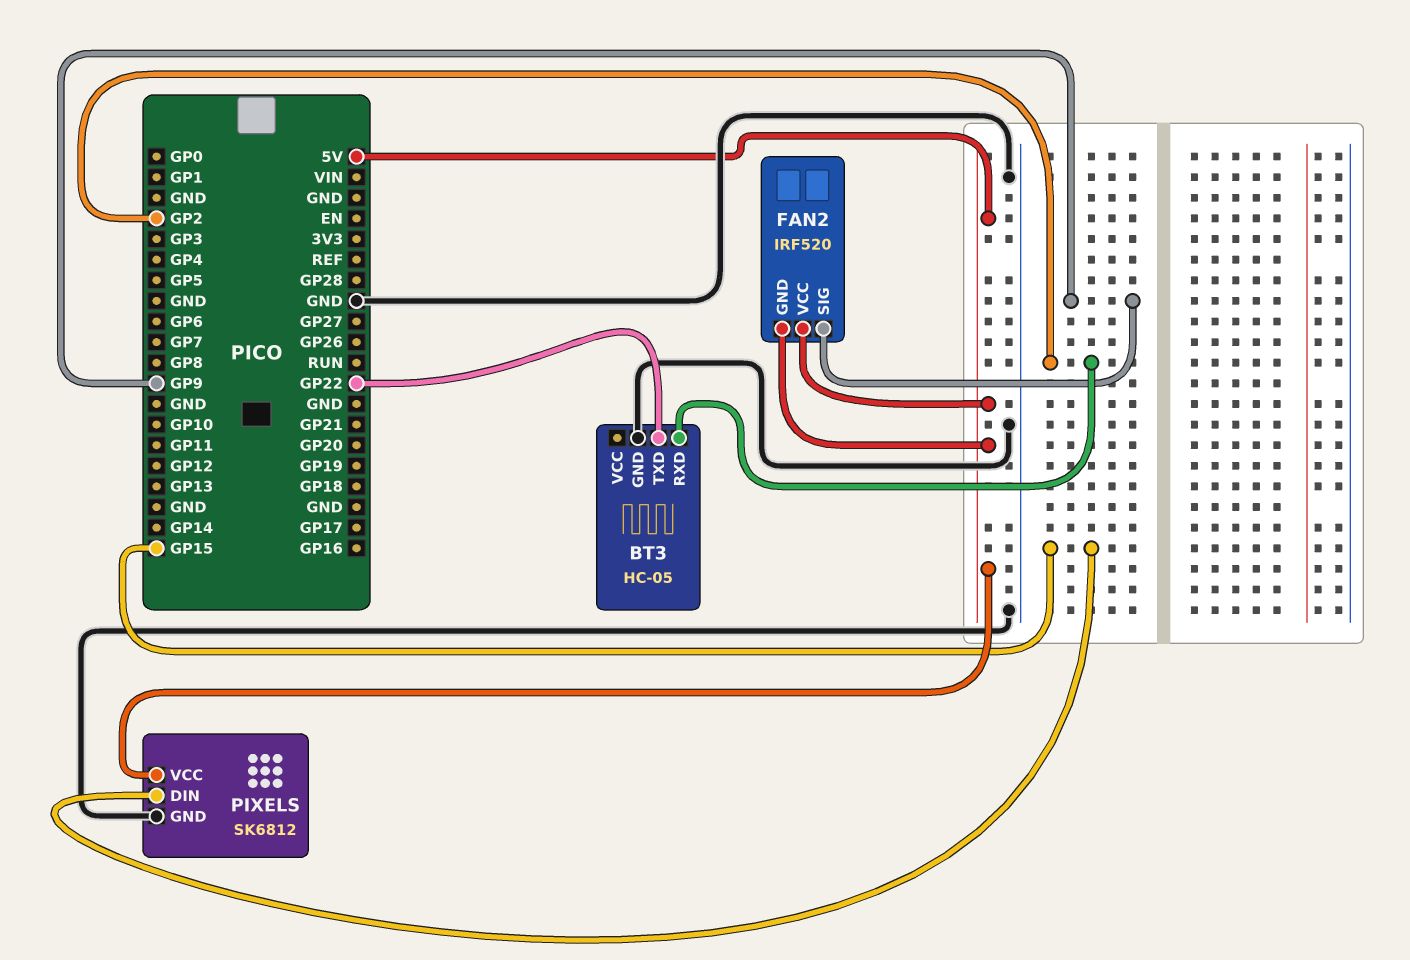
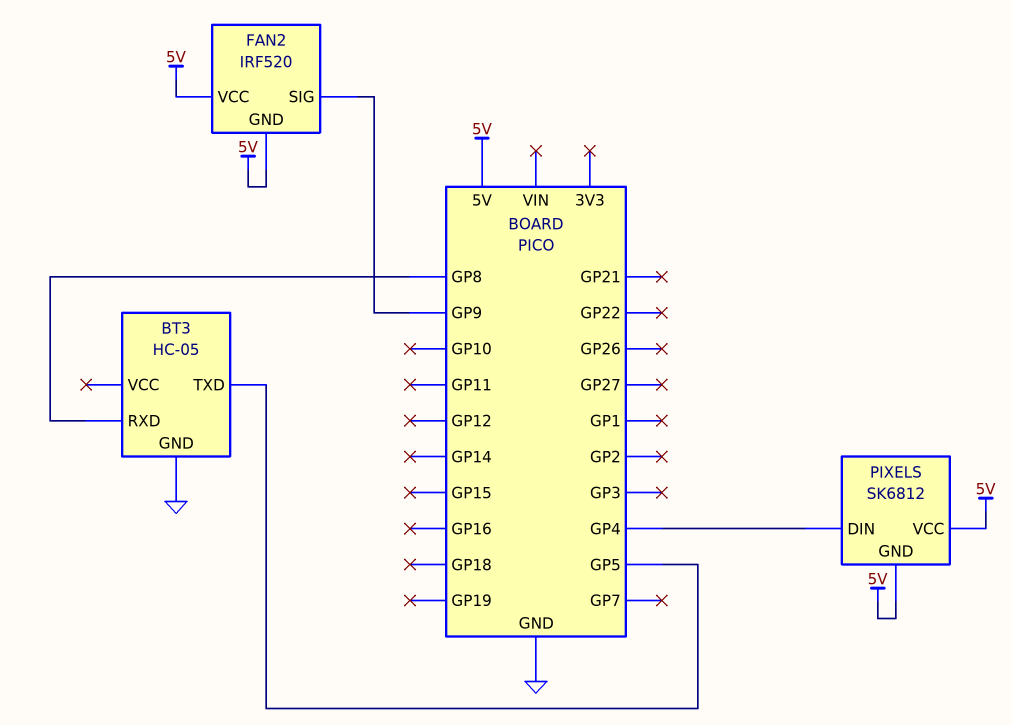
BT3 pin RXD: GP2 -> GP8
BT3 pin TXD: GP22 -> GP5
PIXELS pin DIN: GP15 -> GP4
PIXELS pin GND: GND -> 5V

